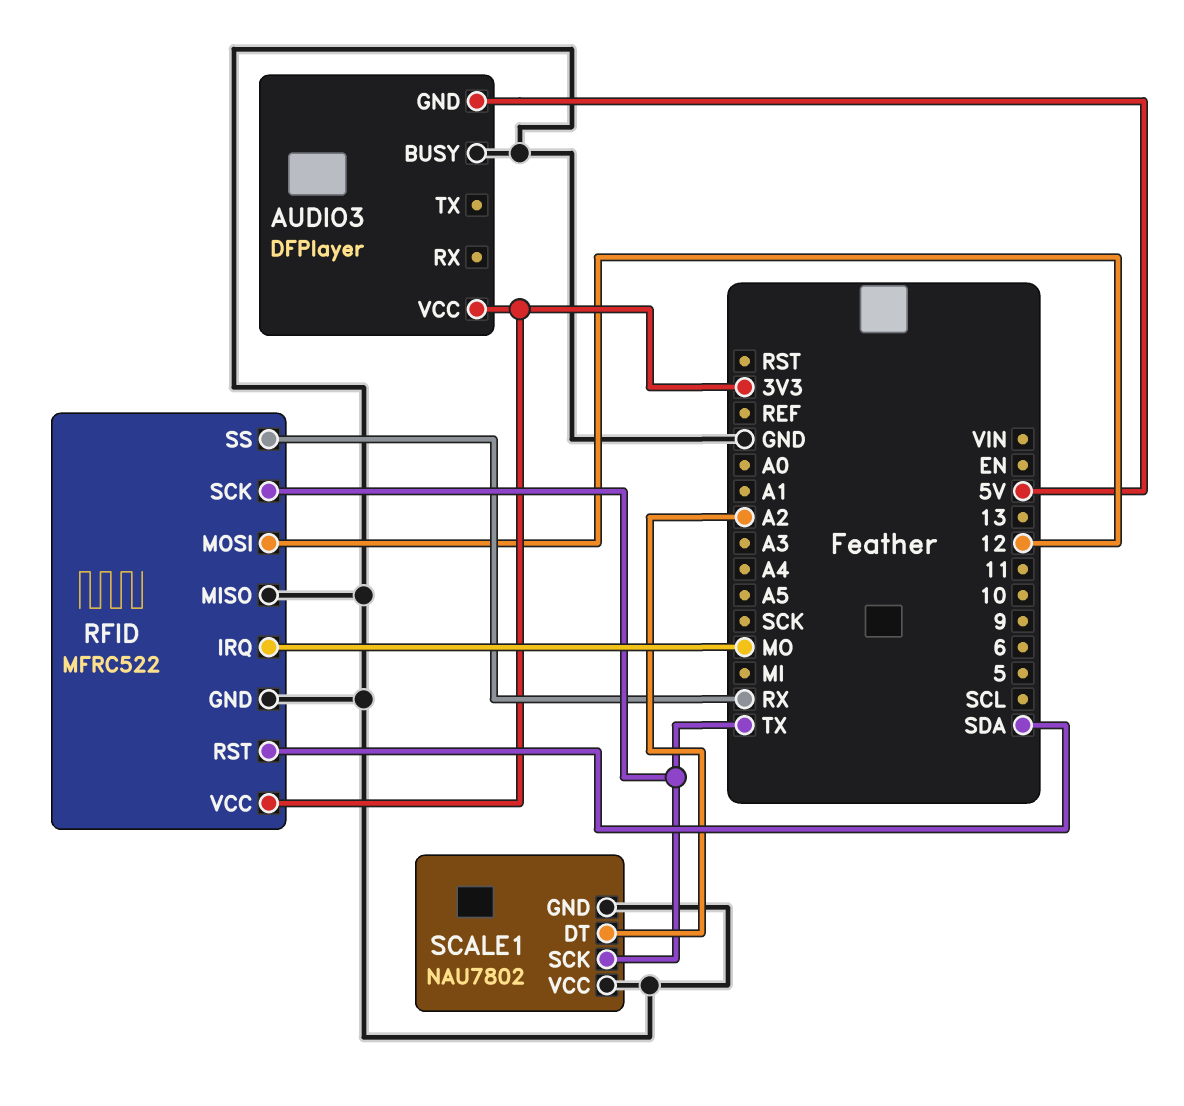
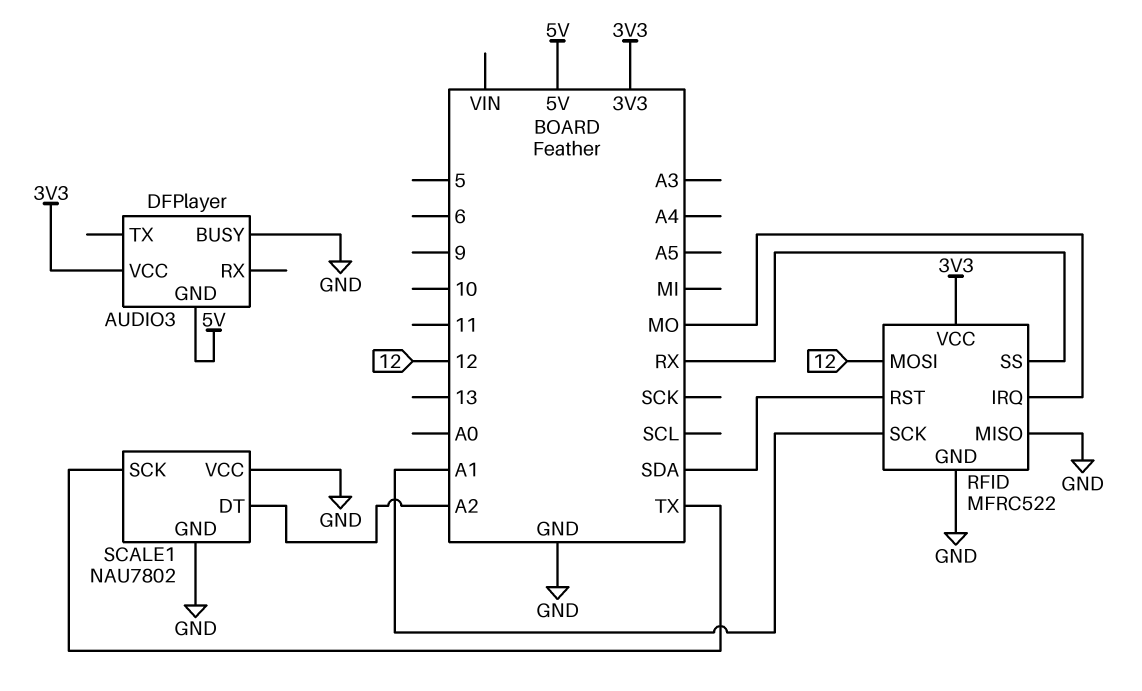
RFID pin SCK: TX -> A1

